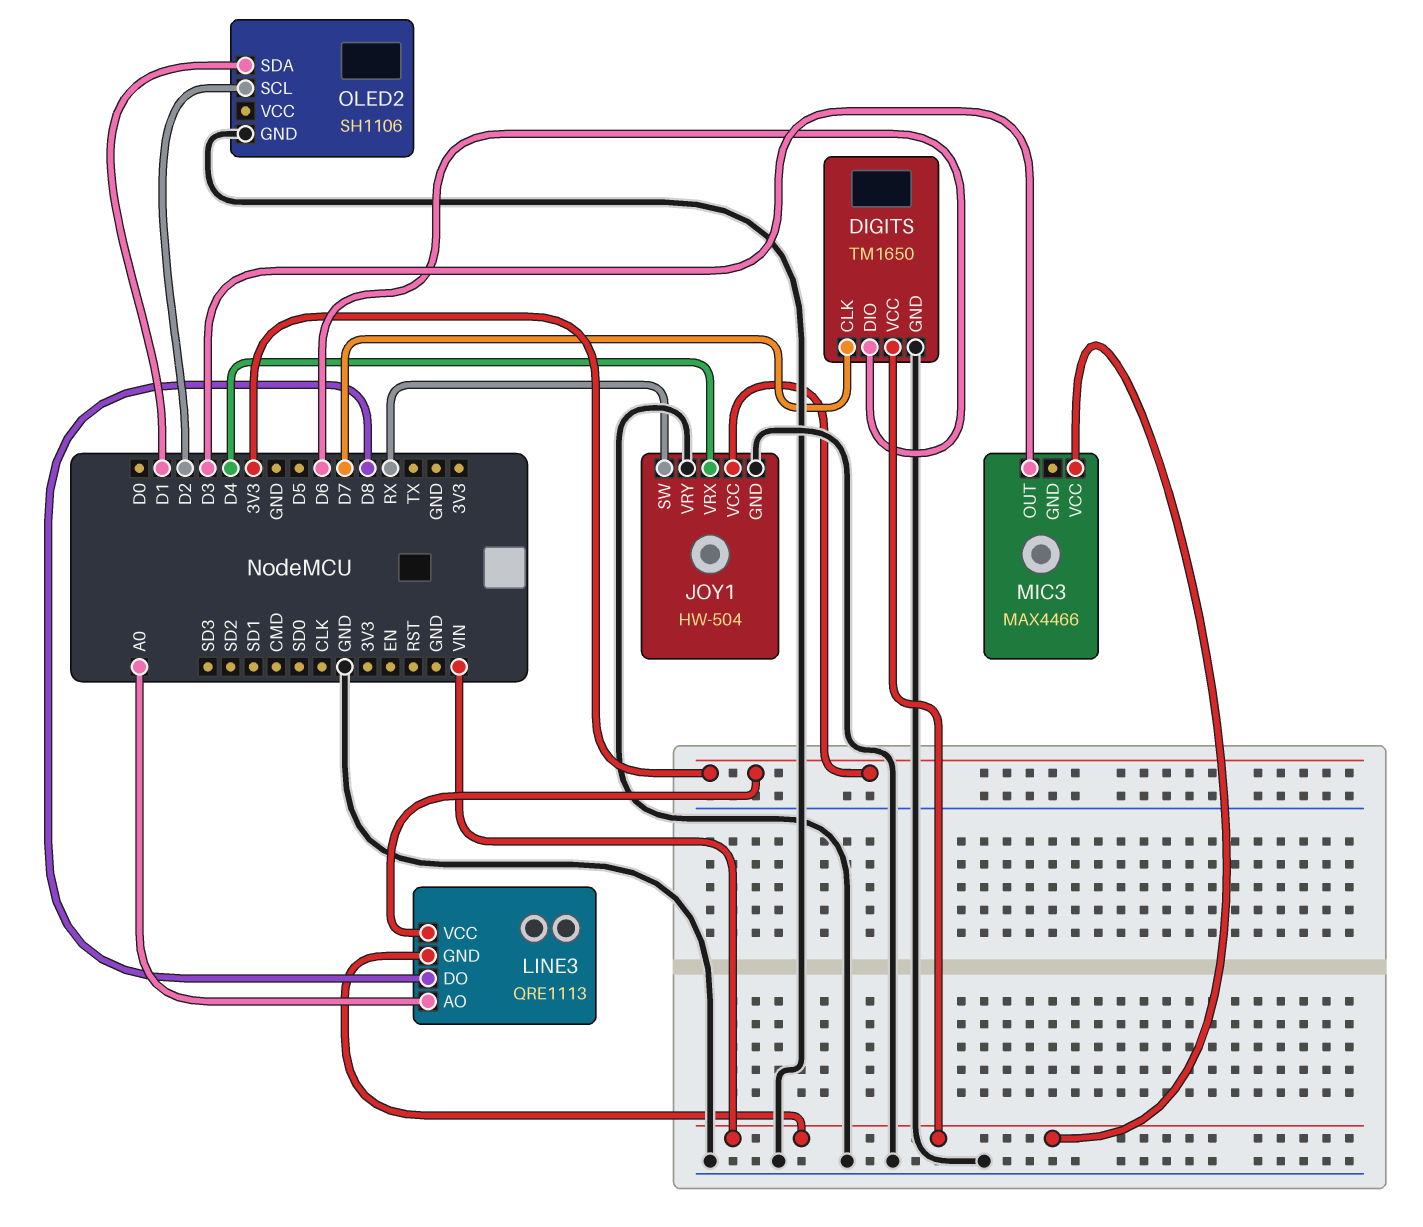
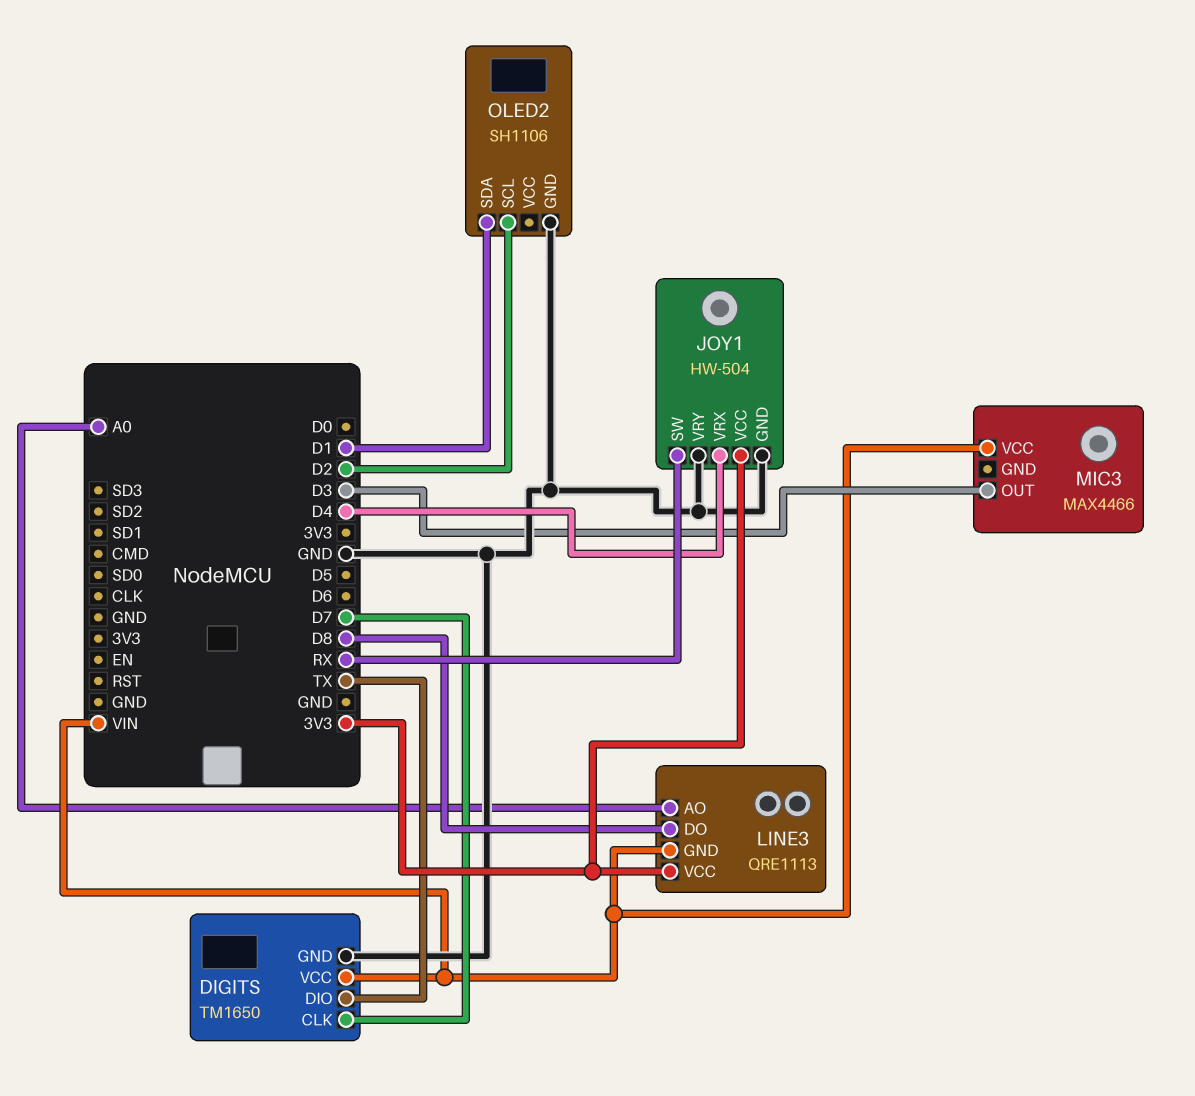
DIGITS pin DIO: D6 -> TX

